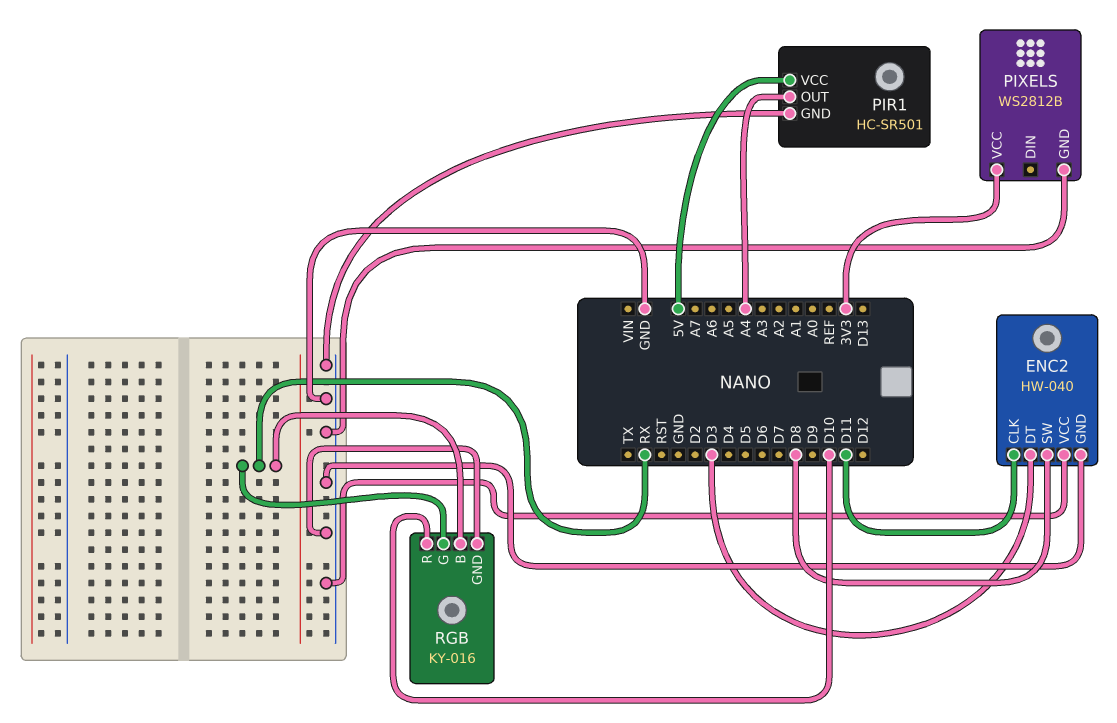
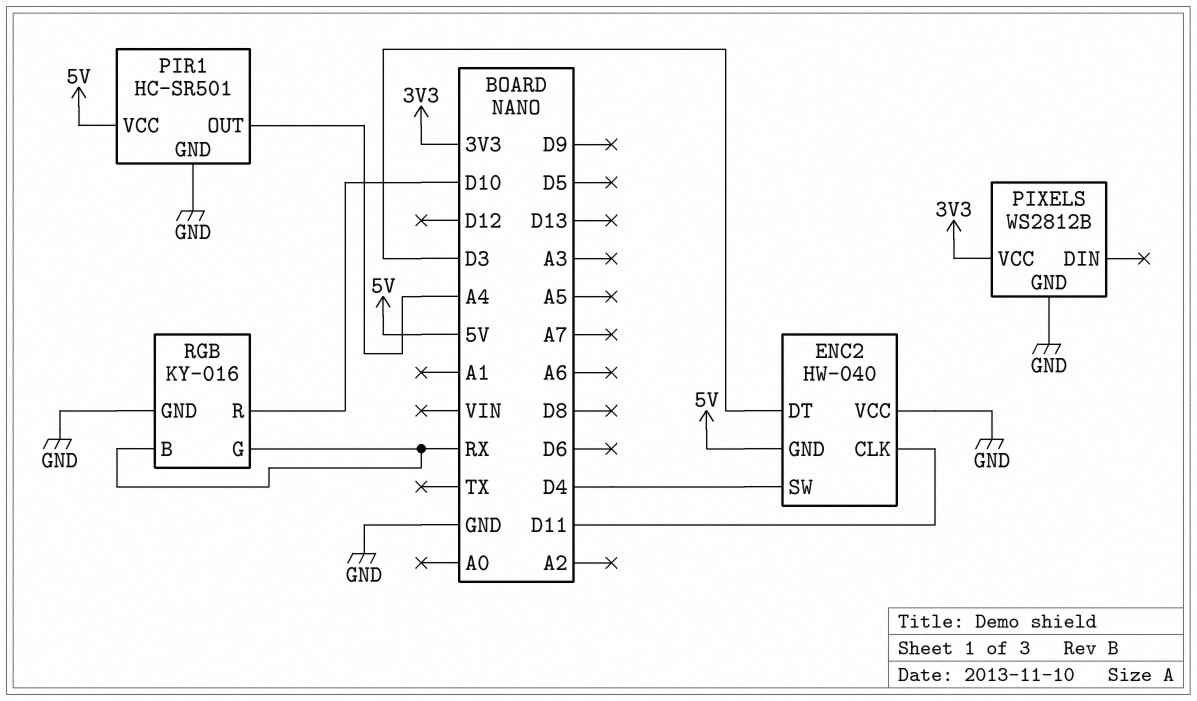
ENC2 pin GND: GND -> 5V
ENC2 pin SW: D8 -> D4

